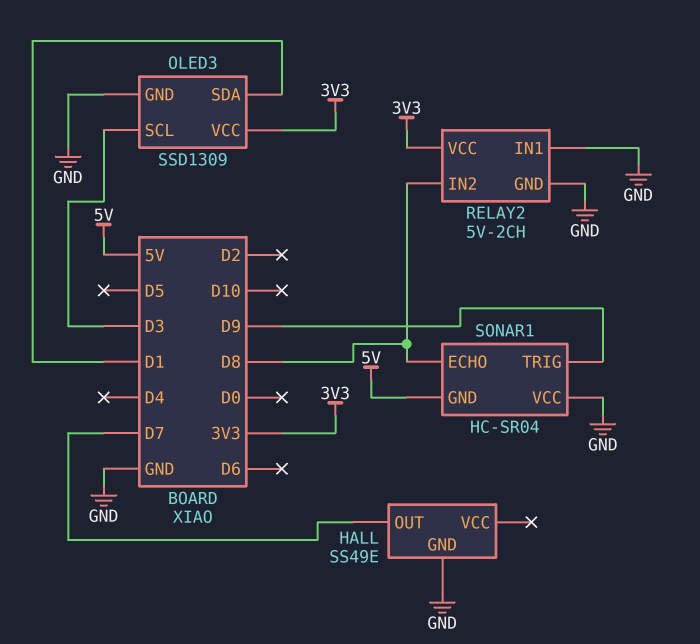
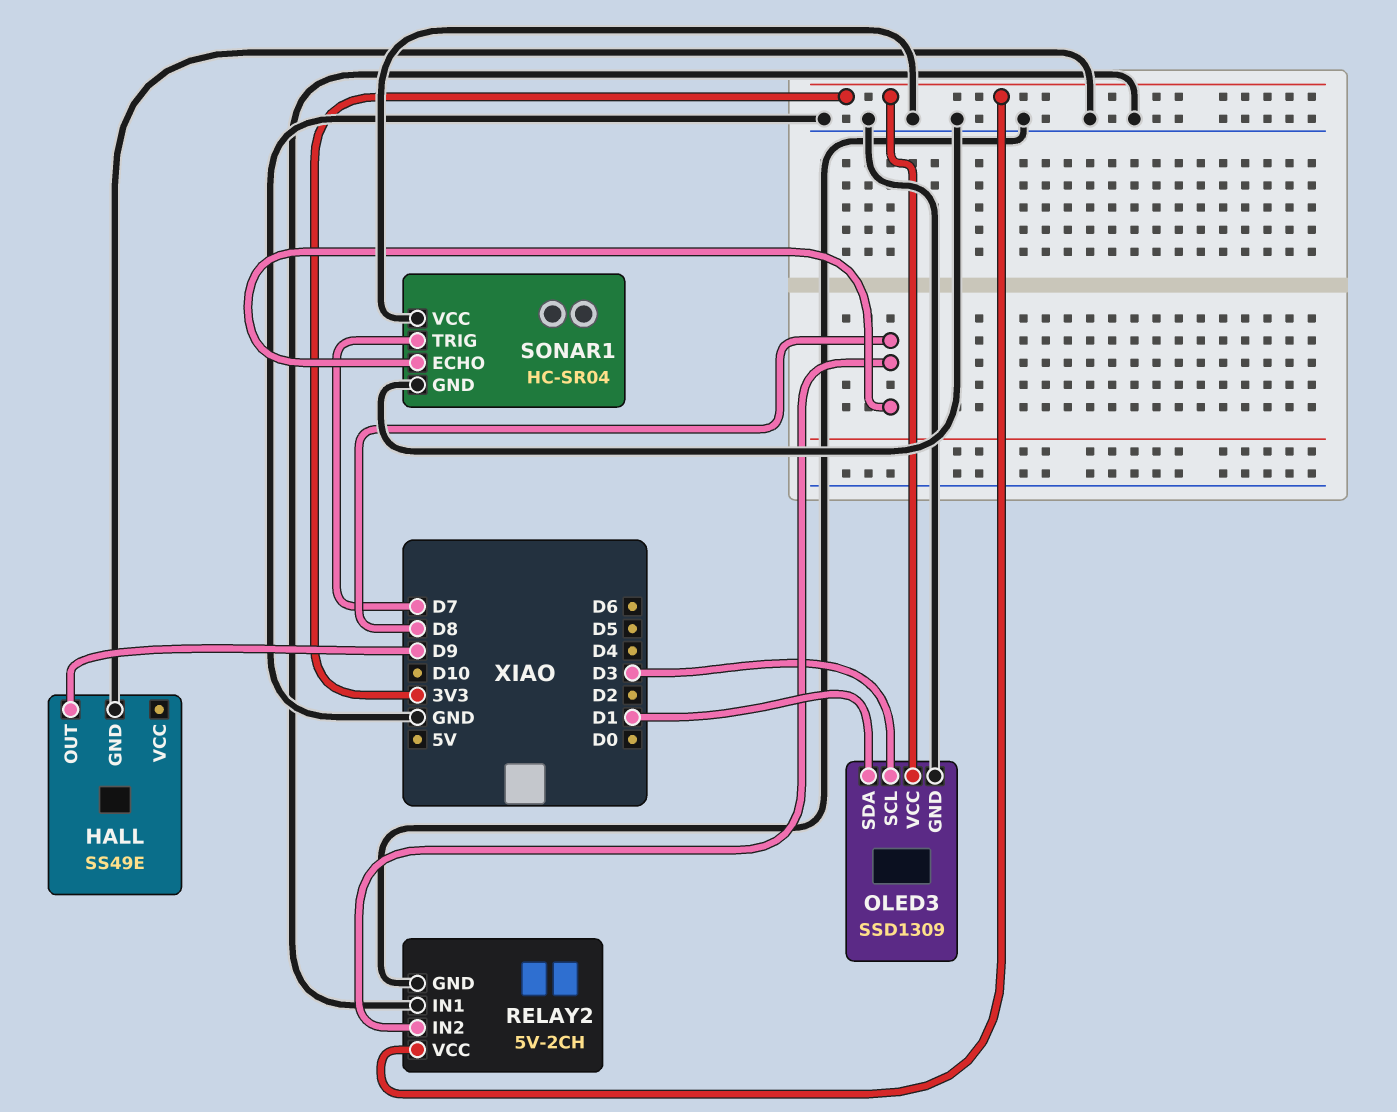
HALL pin OUT: D7 -> D9
SONAR1 pin GND: 5V -> GND
SONAR1 pin TRIG: D9 -> D7

